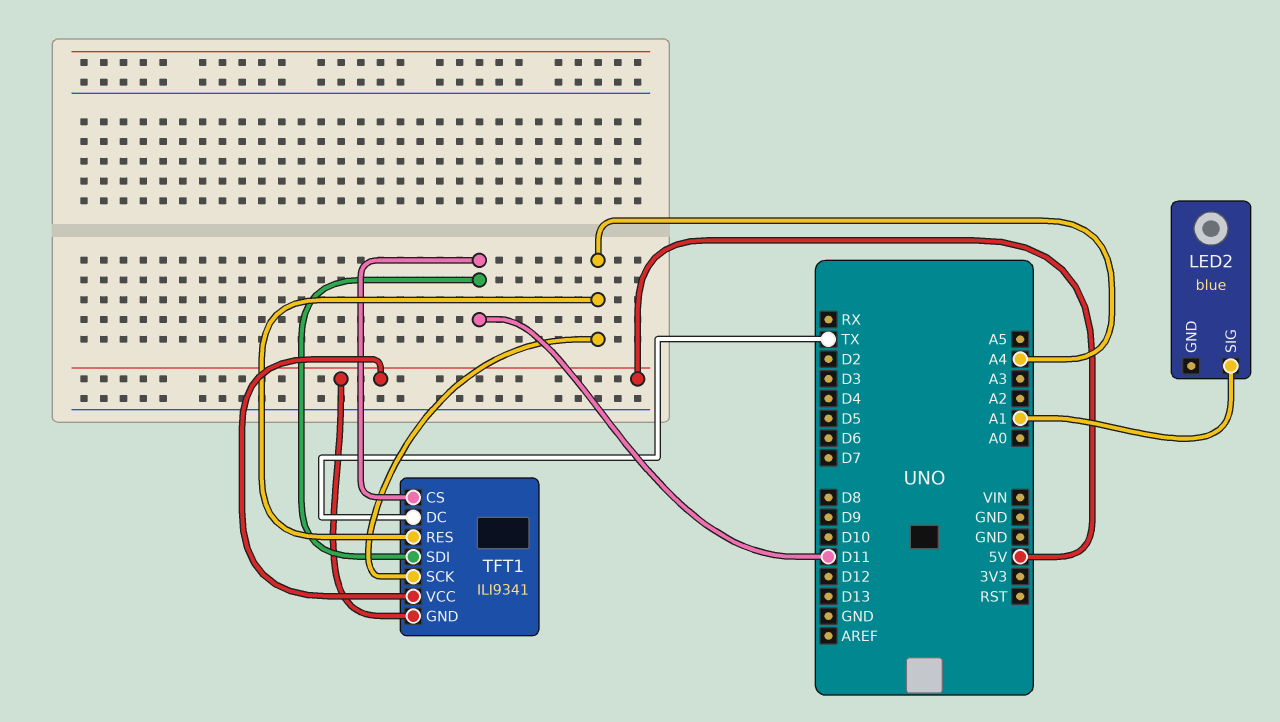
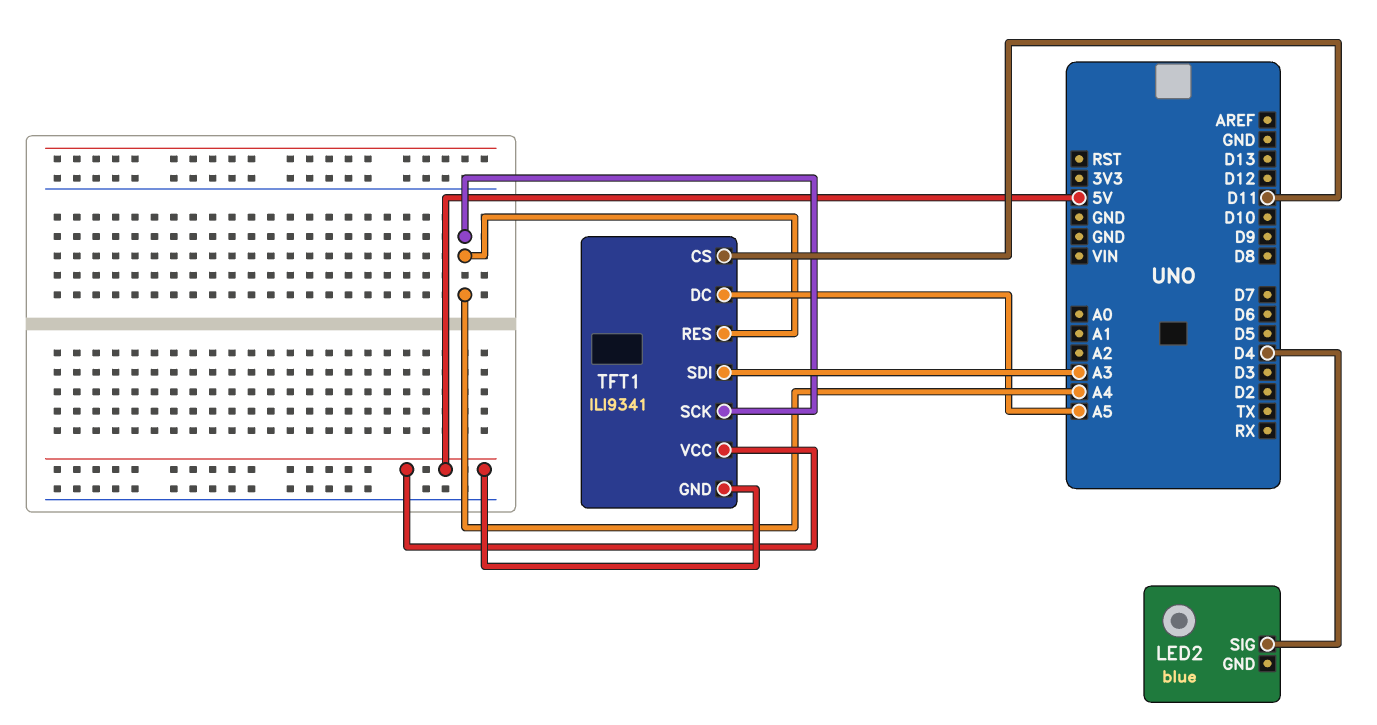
LED2 pin SIG: A1 -> D4
TFT1 pin DC: TX -> A5
TFT1 pin SDI: D11 -> A3

